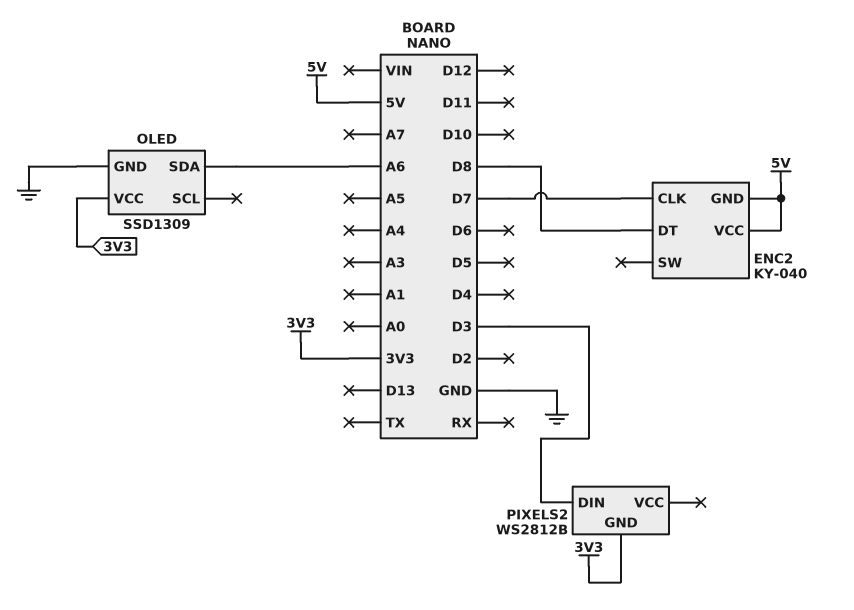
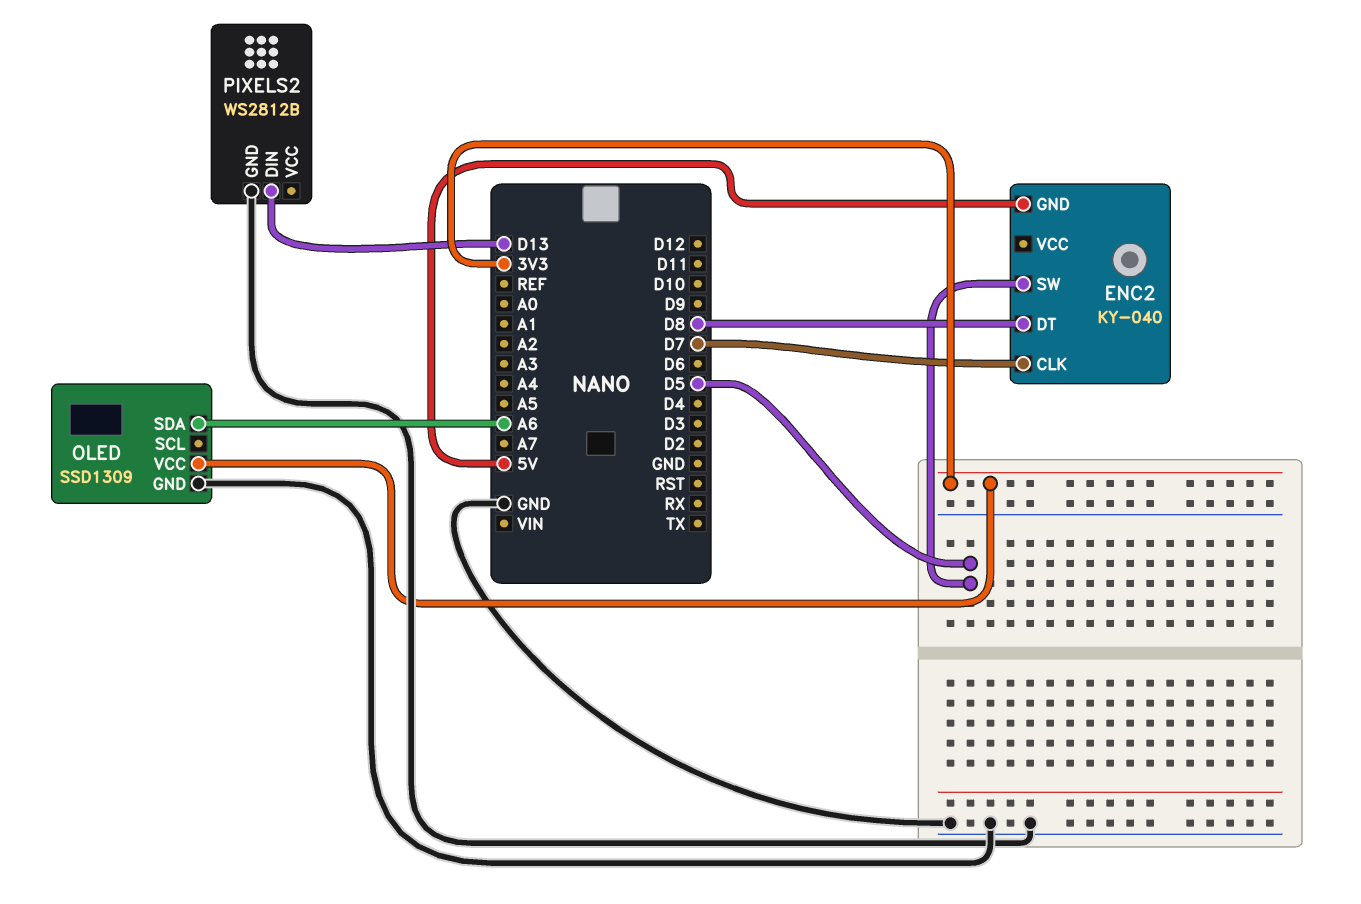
ENC2 pin SW: none -> D5
ENC2 pin VCC: 5V -> none
PIXELS2 pin DIN: D3 -> D13
PIXELS2 pin GND: 3V3 -> GND

